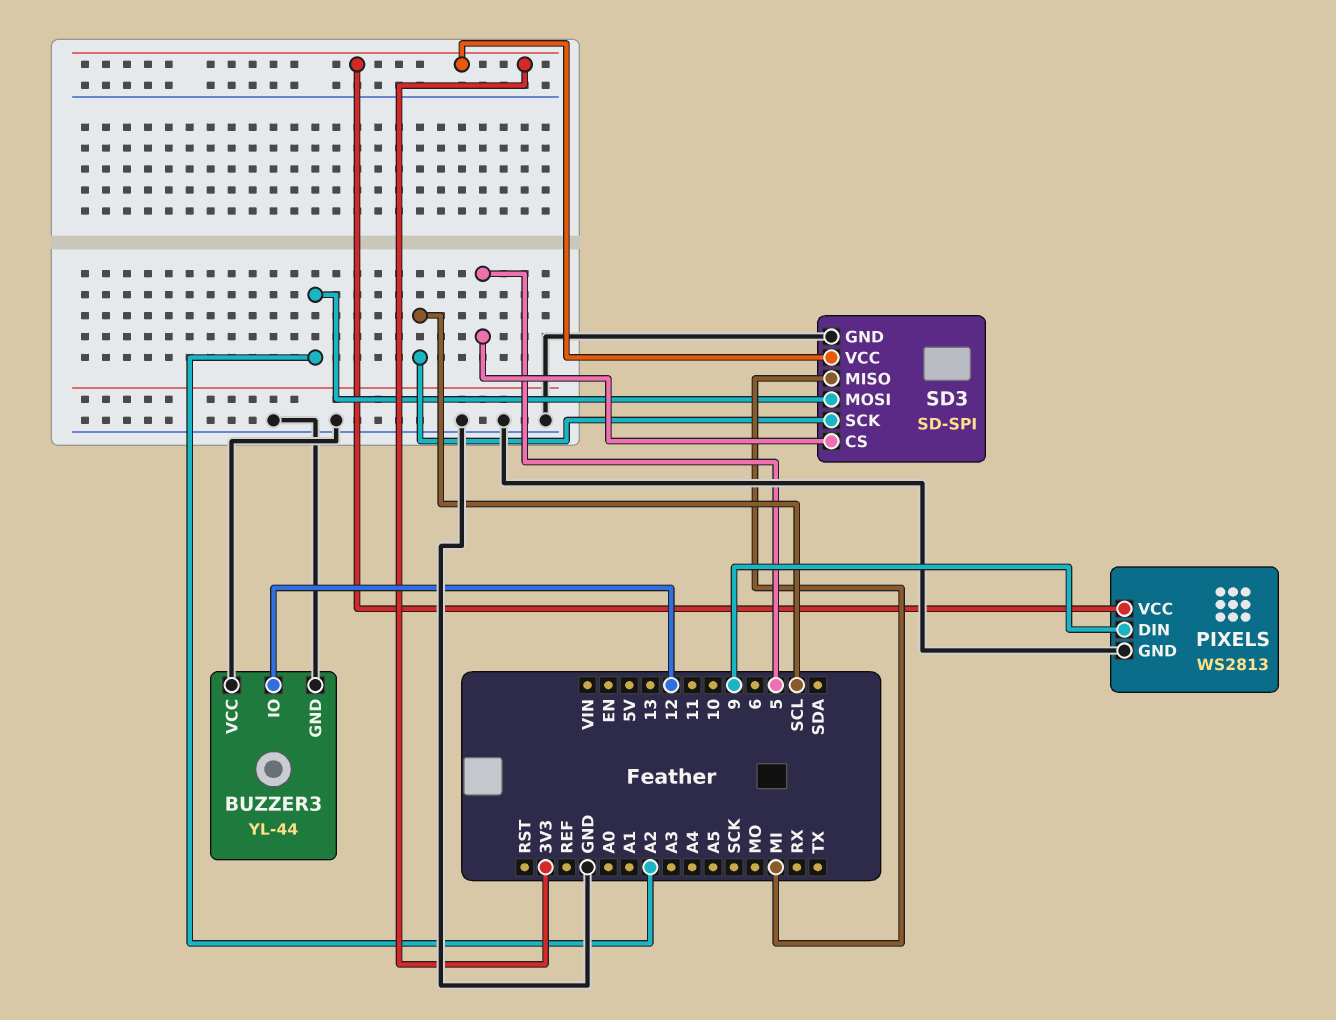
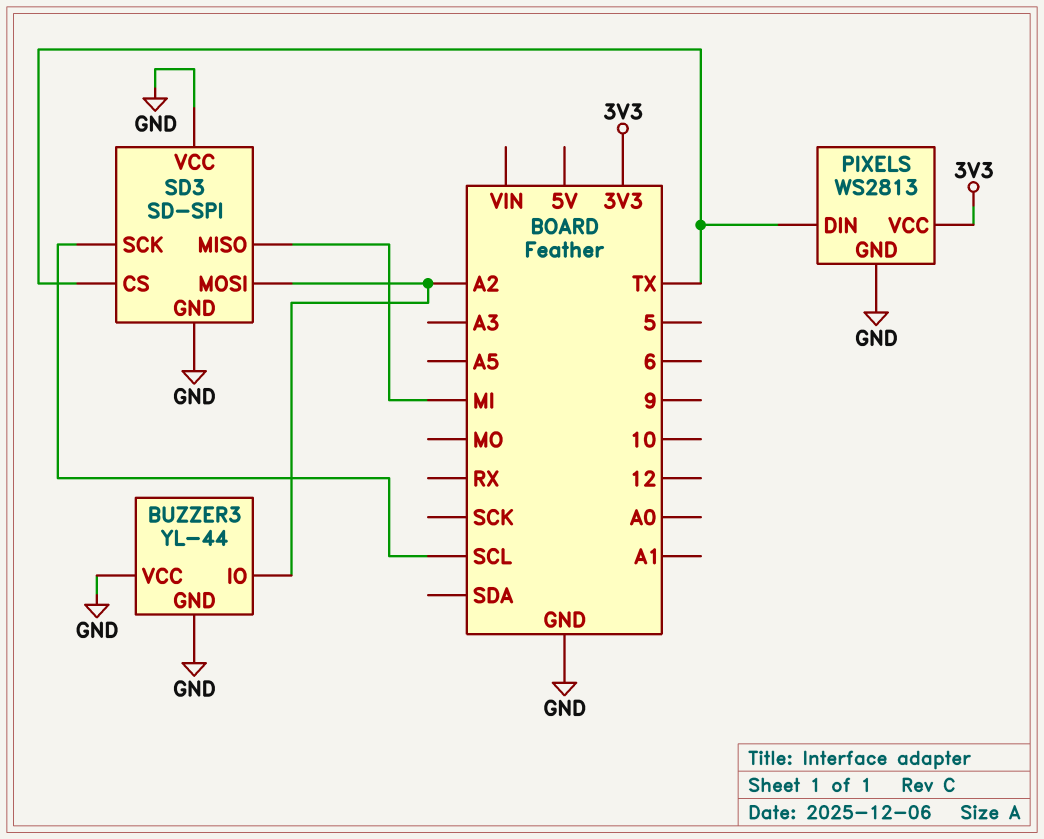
BUZZER3 pin IO: 12 -> A2
PIXELS pin DIN: 9 -> TX
SD3 pin CS: 5 -> TX
SD3 pin VCC: 3V3 -> GND

